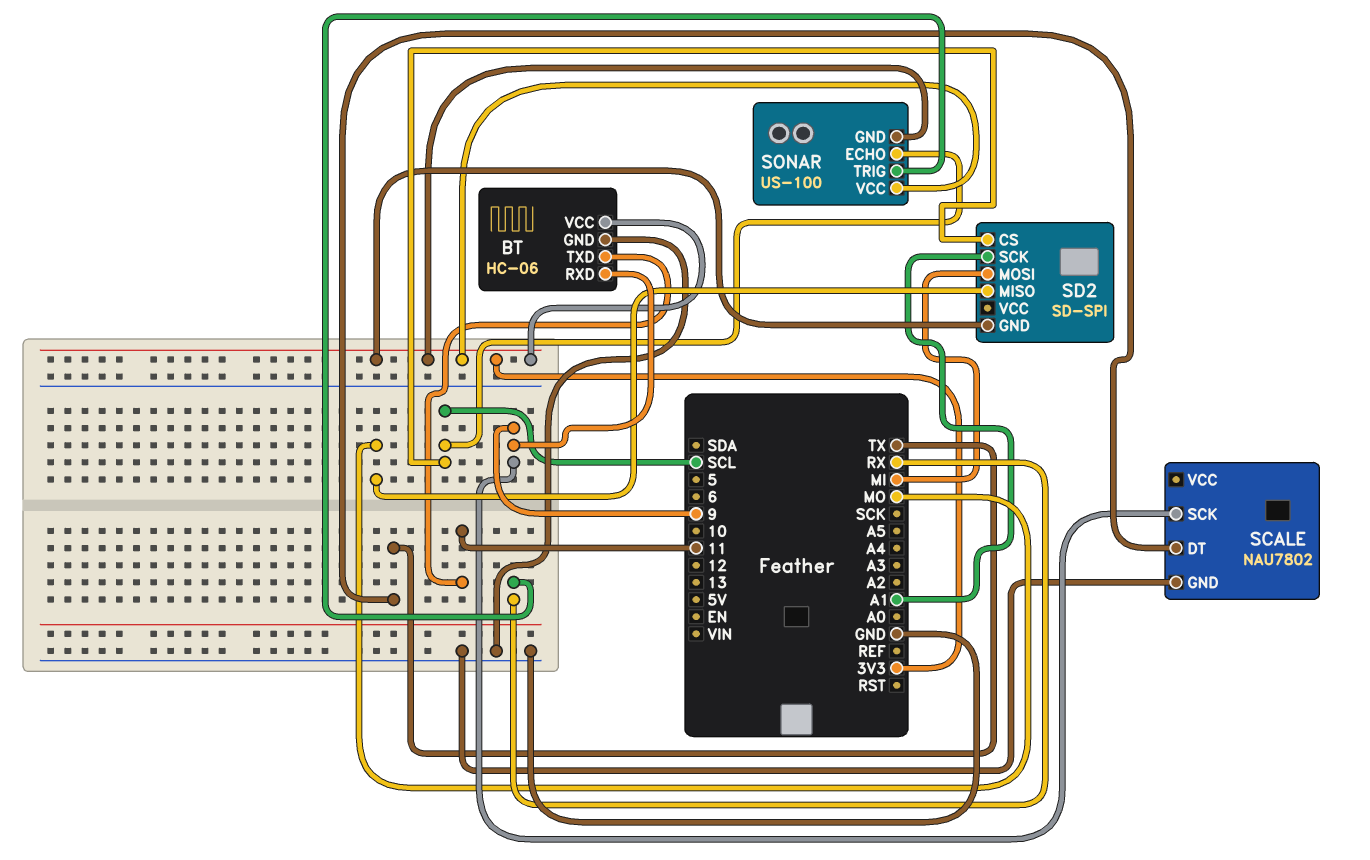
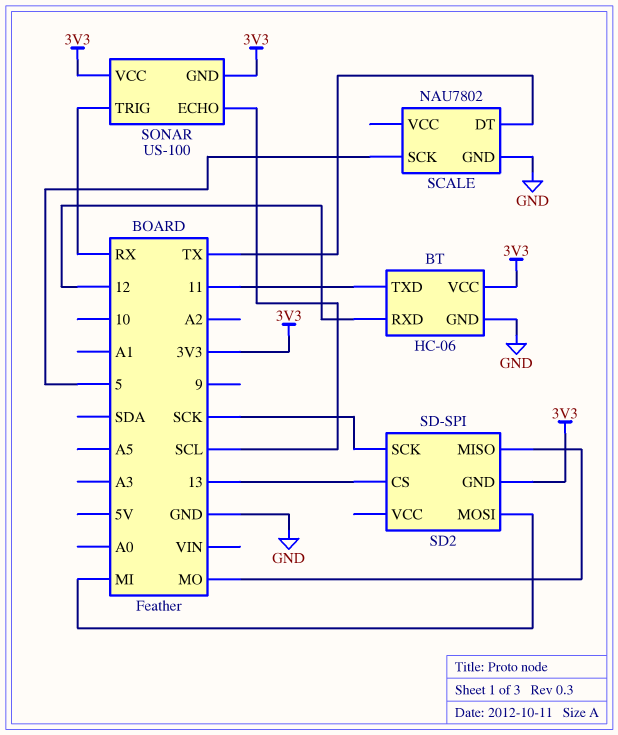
BT pin RXD: 9 -> 12
SCALE pin SCK: 9 -> 5
SD2 pin CS: SCL -> 13
SD2 pin SCK: A1 -> SCK

